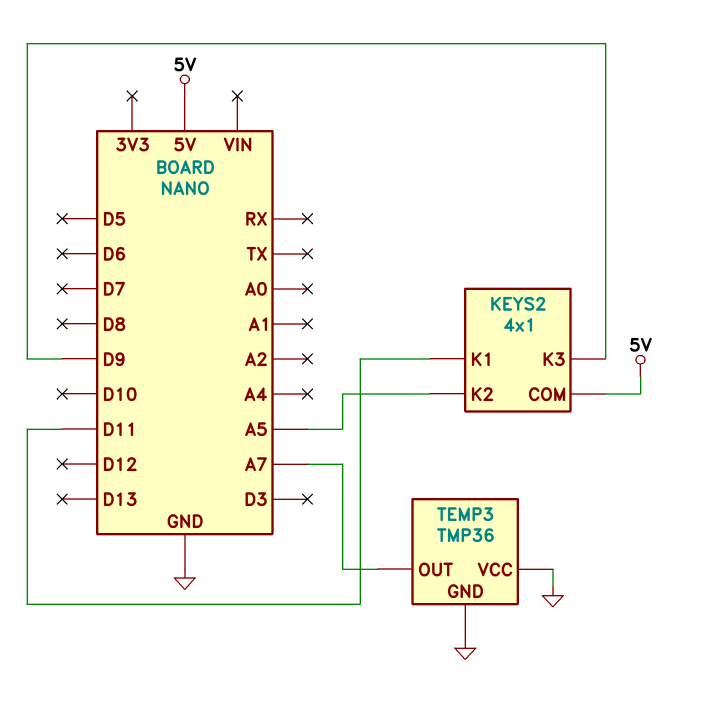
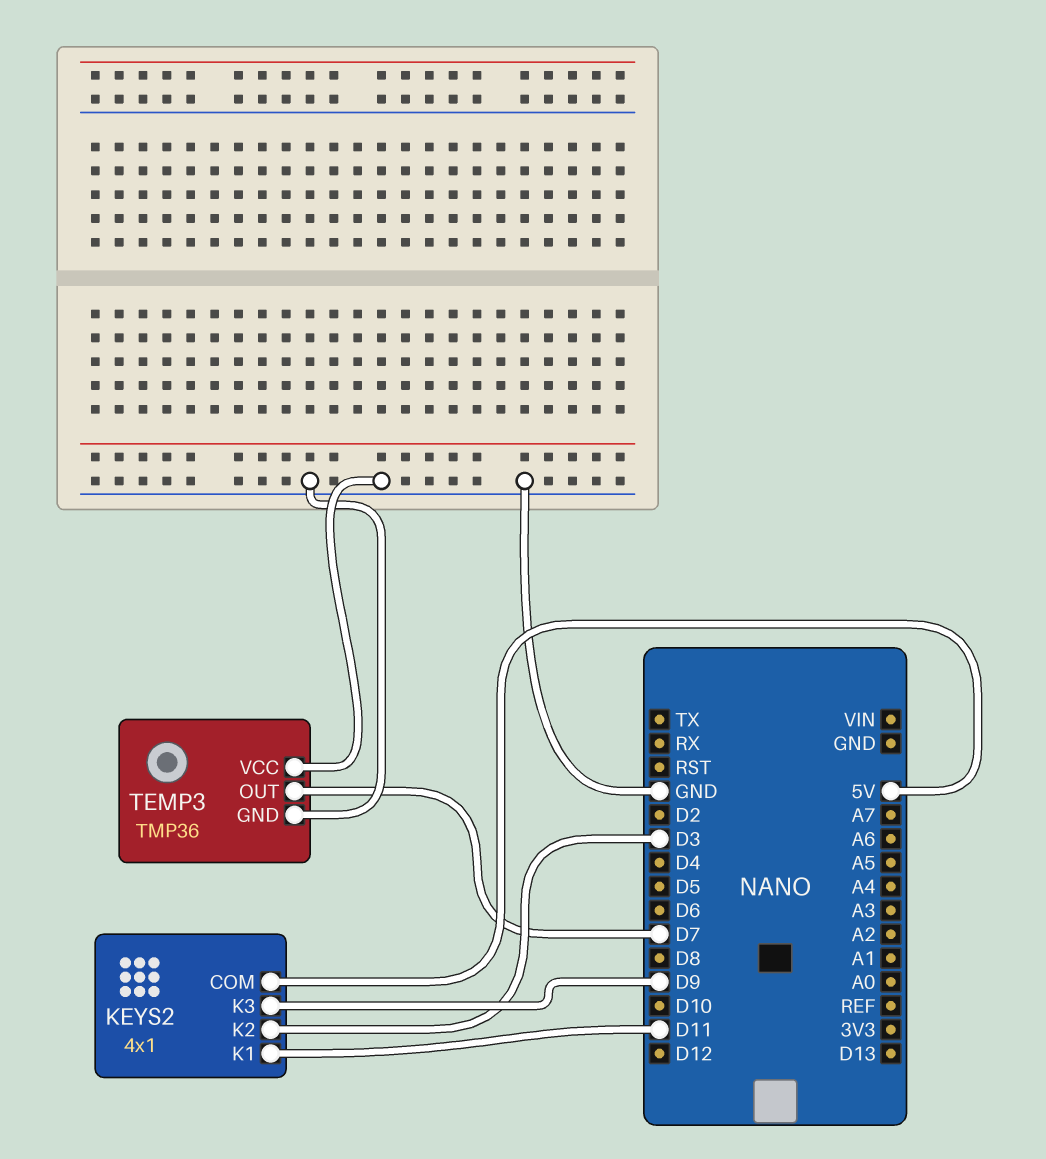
KEYS2 pin K2: A5 -> D3
TEMP3 pin OUT: A7 -> D7

